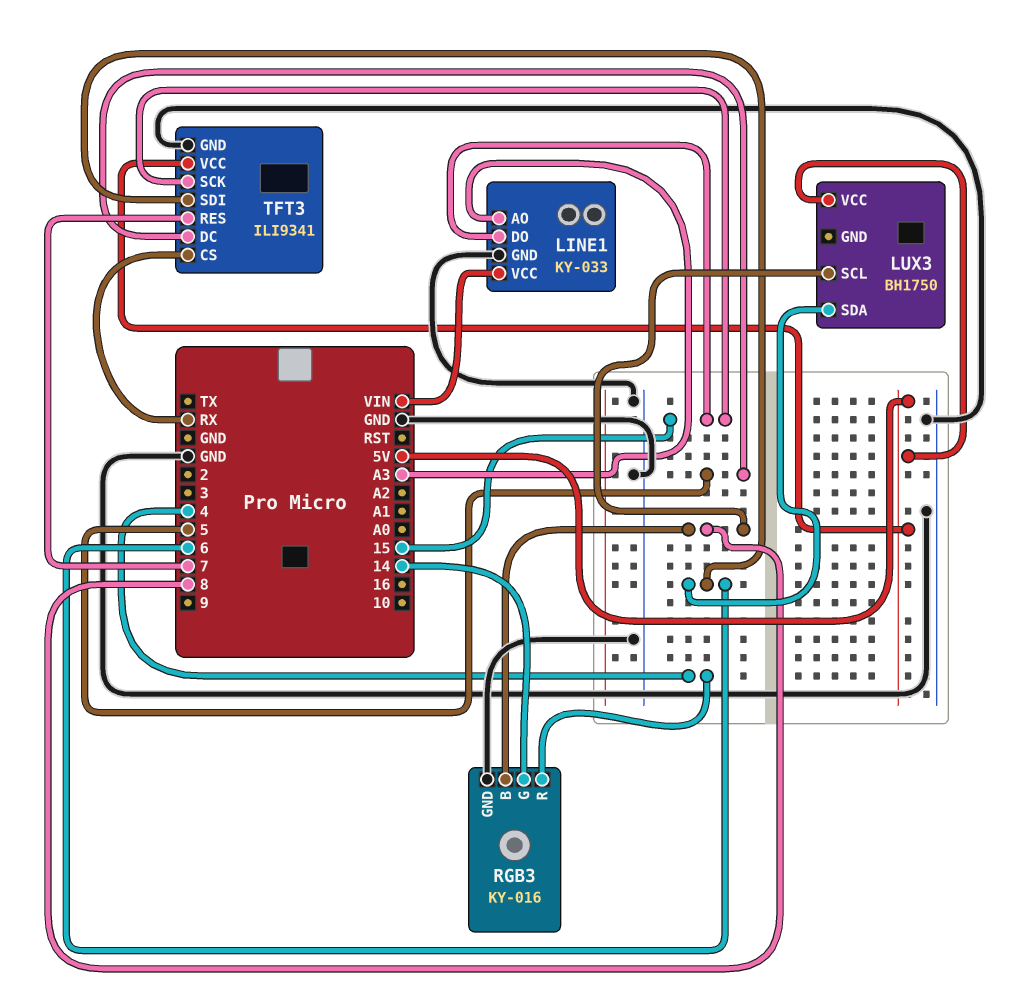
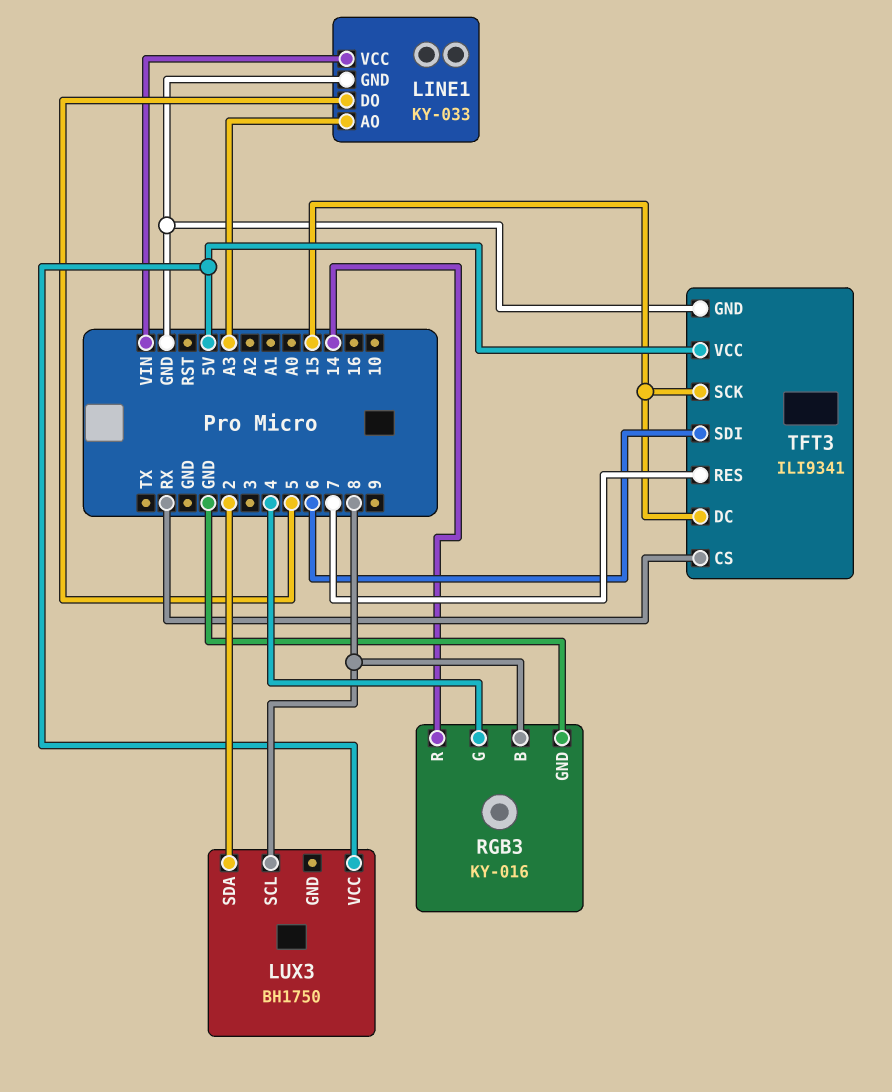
LINE1 pin DO: 15 -> 5
LUX3 pin SDA: 6 -> 2
RGB3 pin G: 14 -> 4
RGB3 pin R: 4 -> 14
TFT3 pin DC: 5 -> 15

